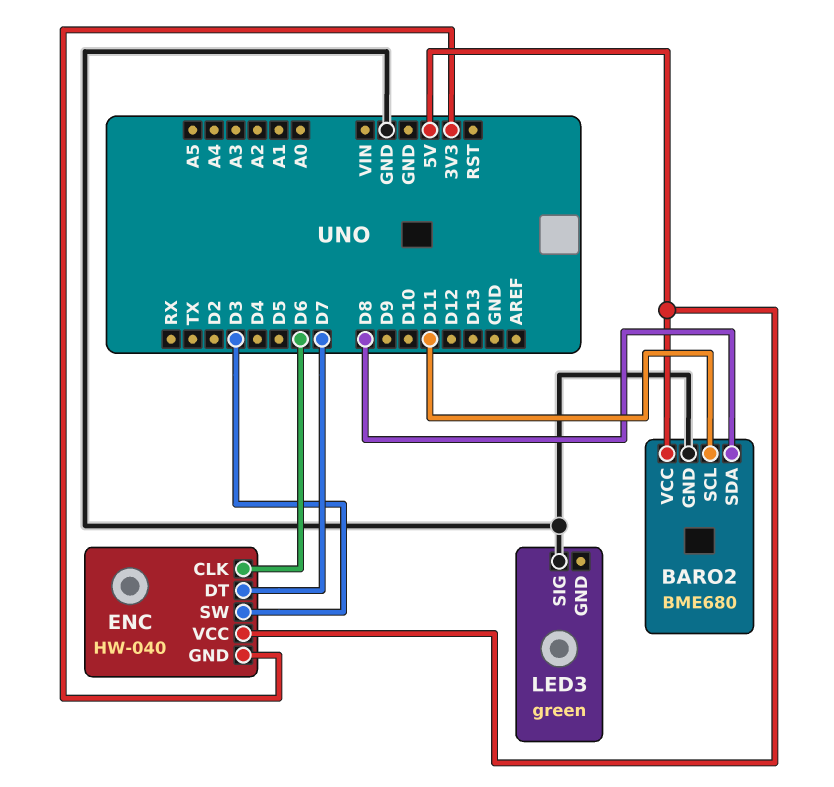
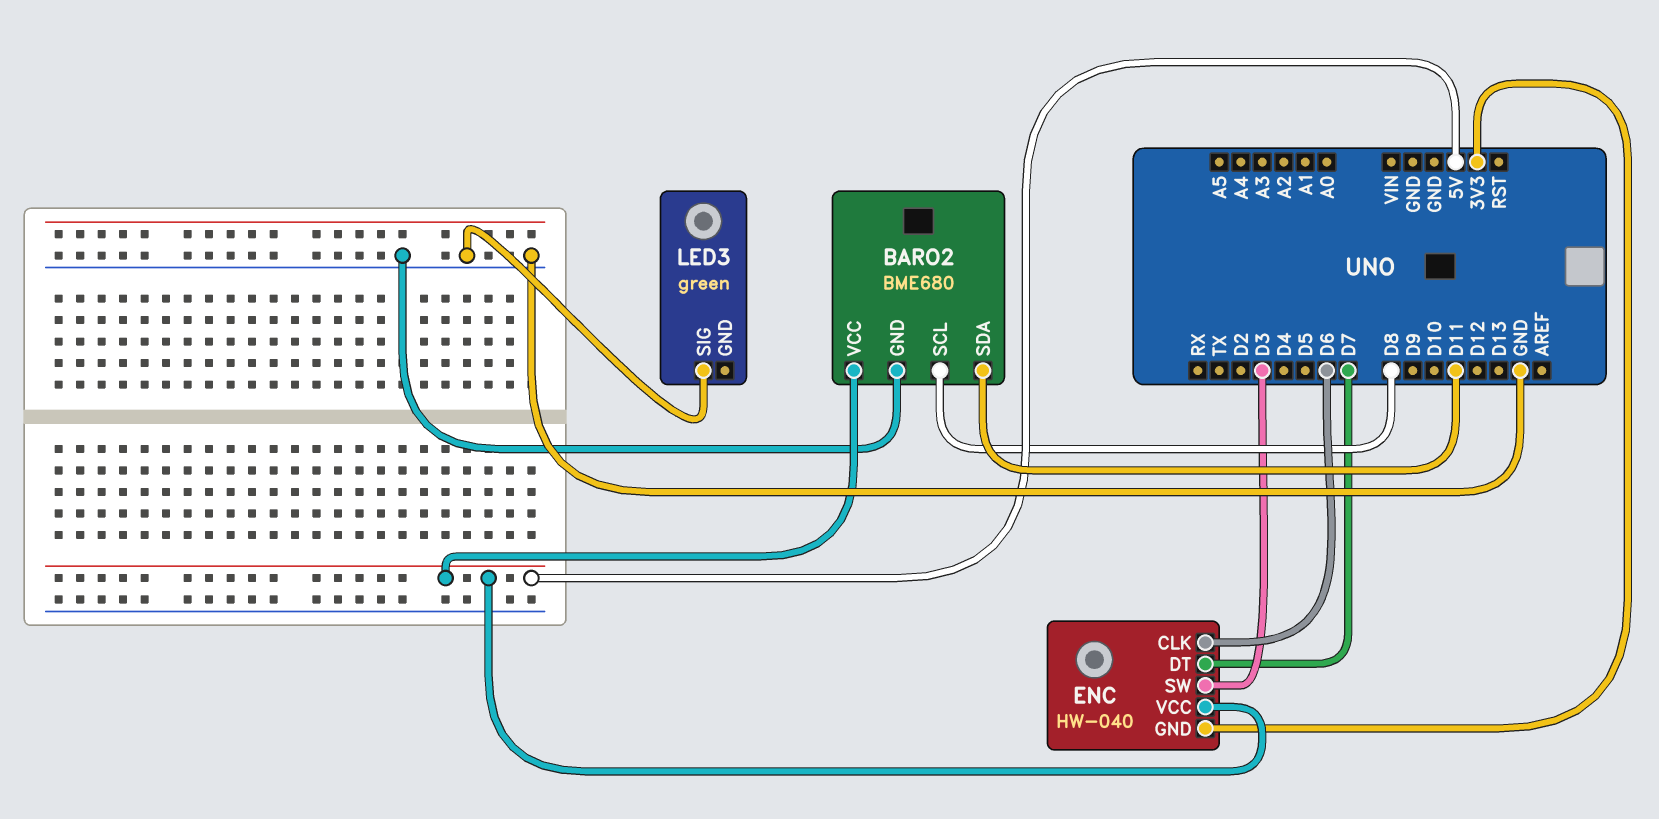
BARO2 pin SCL: D11 -> D8
BARO2 pin SDA: D8 -> D11

